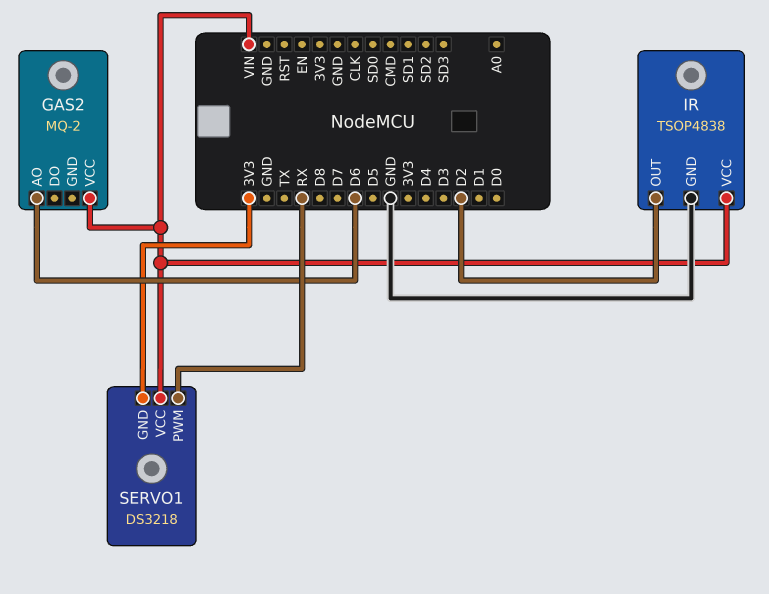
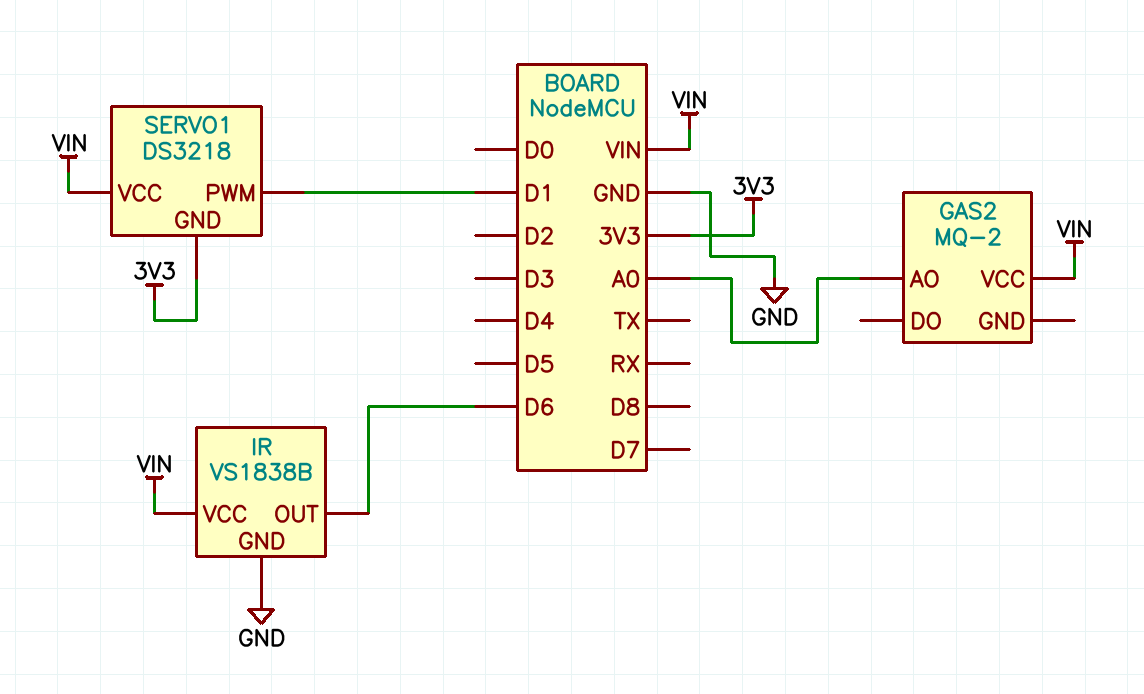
GAS2 pin AO: D6 -> A0
IR: TSOP4838 -> VS1838B
IR pin OUT: D2 -> D6
SERVO1 pin PWM: RX -> D1

